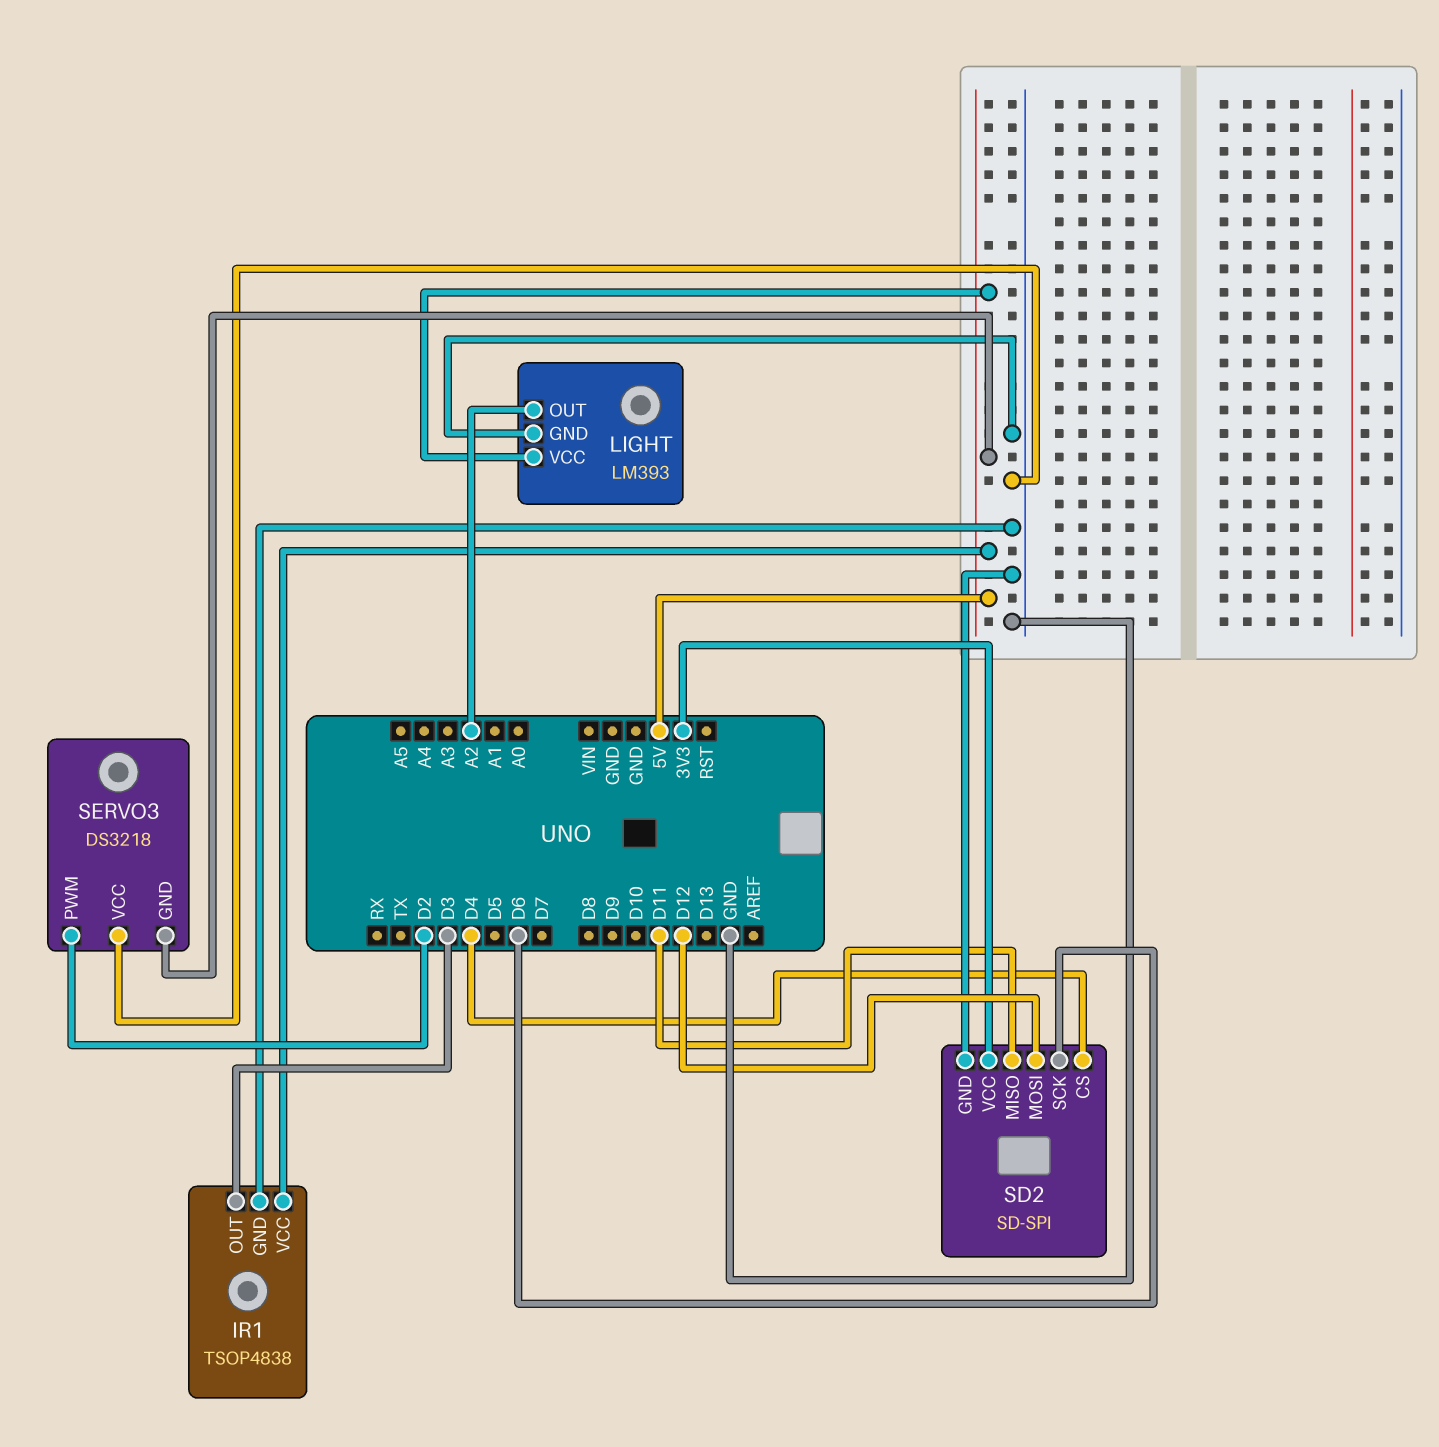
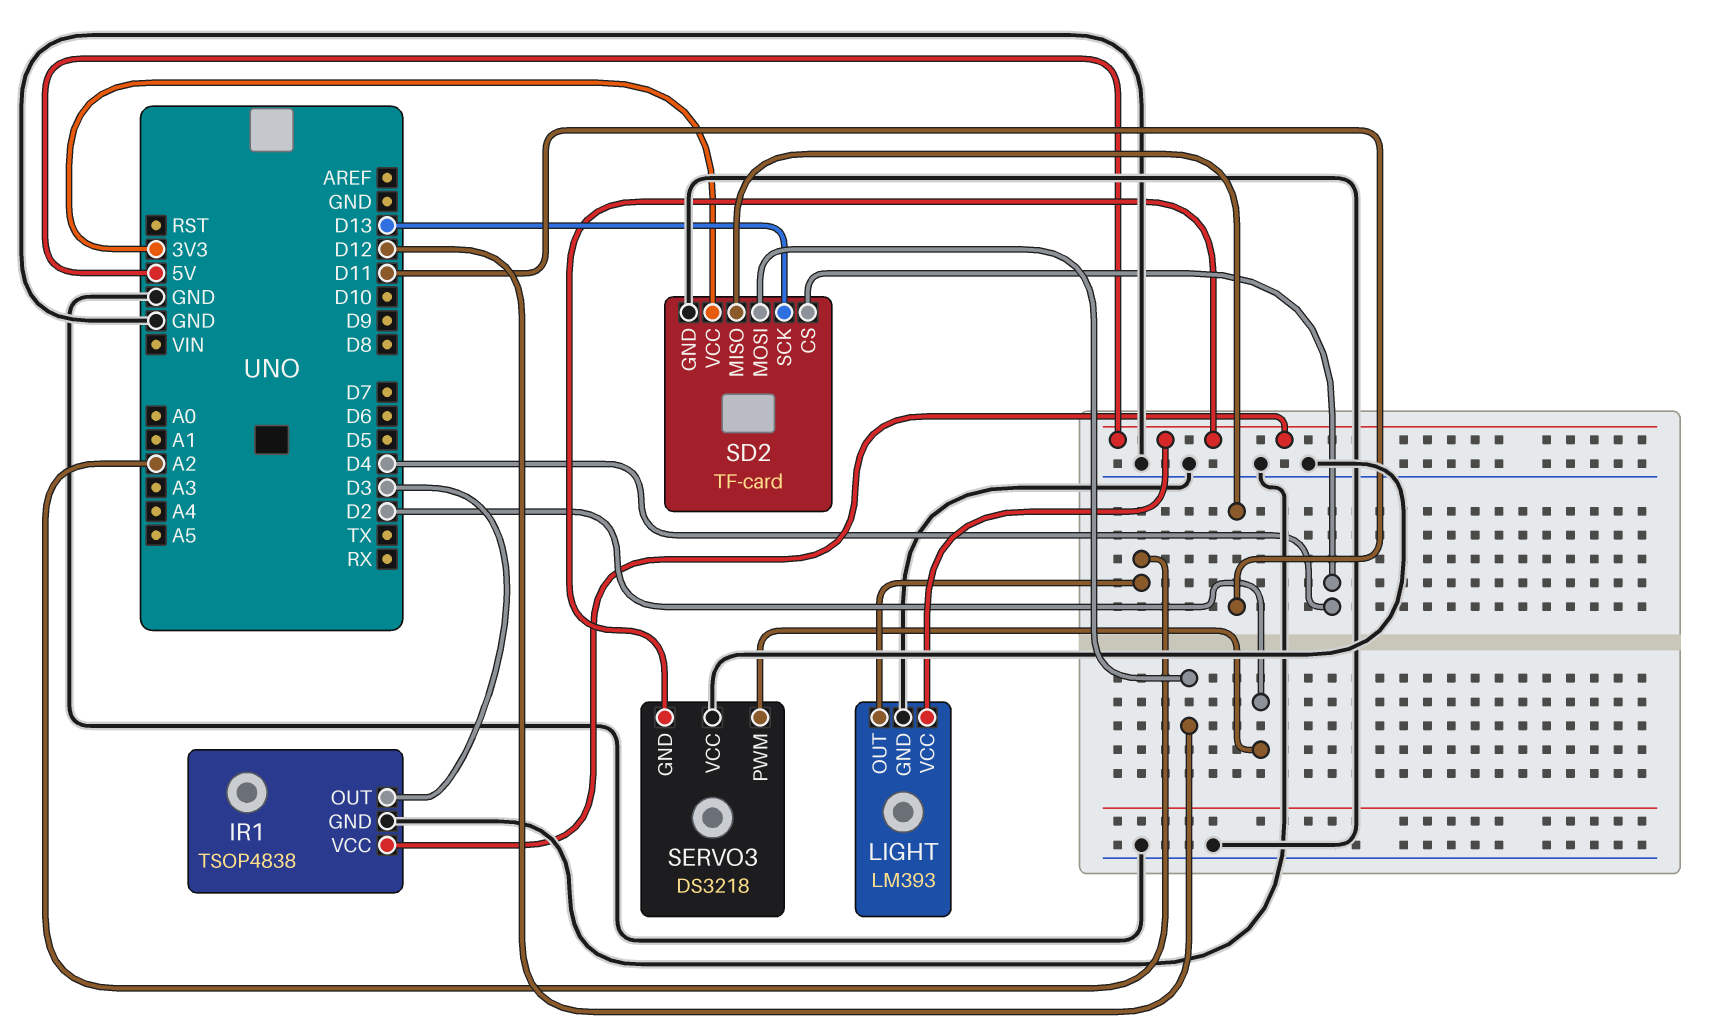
SD2: SD-SPI -> TF-card
SD2 pin SCK: D6 -> D13

